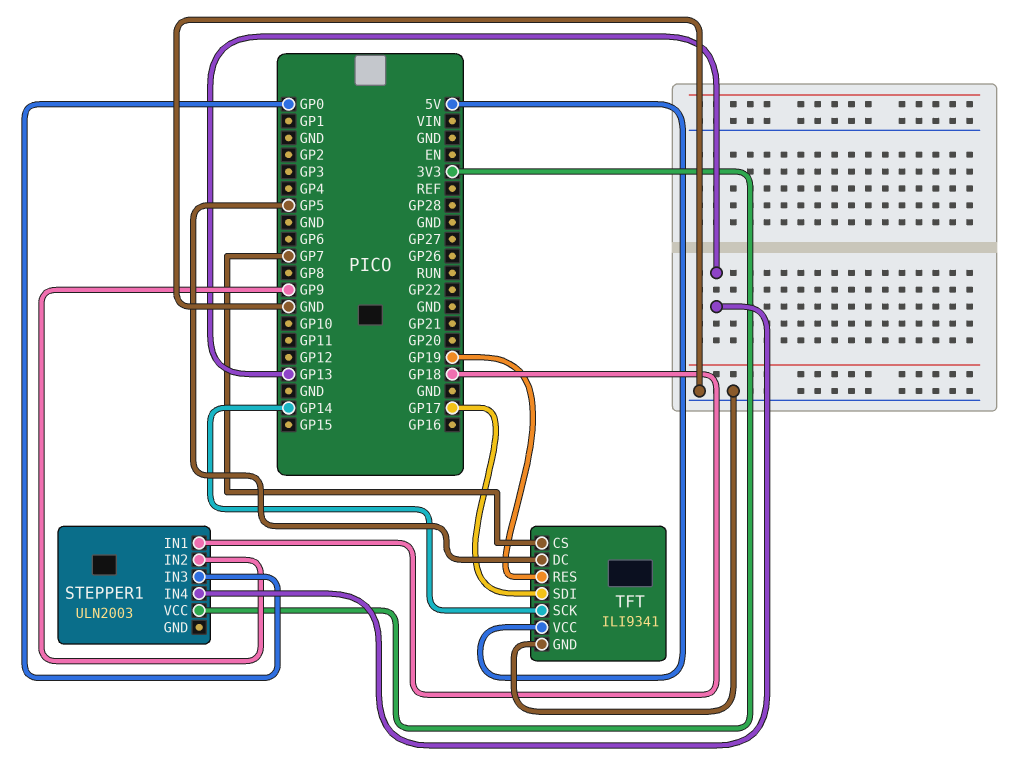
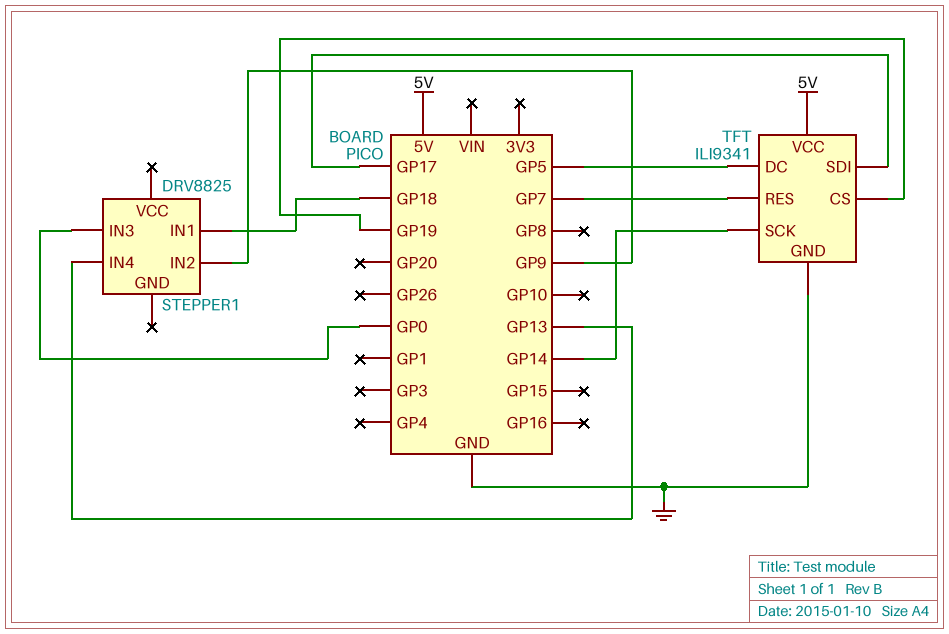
STEPPER1: ULN2003 -> DRV8825
STEPPER1 pin VCC: 3V3 -> none
TFT pin CS: GP7 -> GP19
TFT pin RES: GP19 -> GP7

